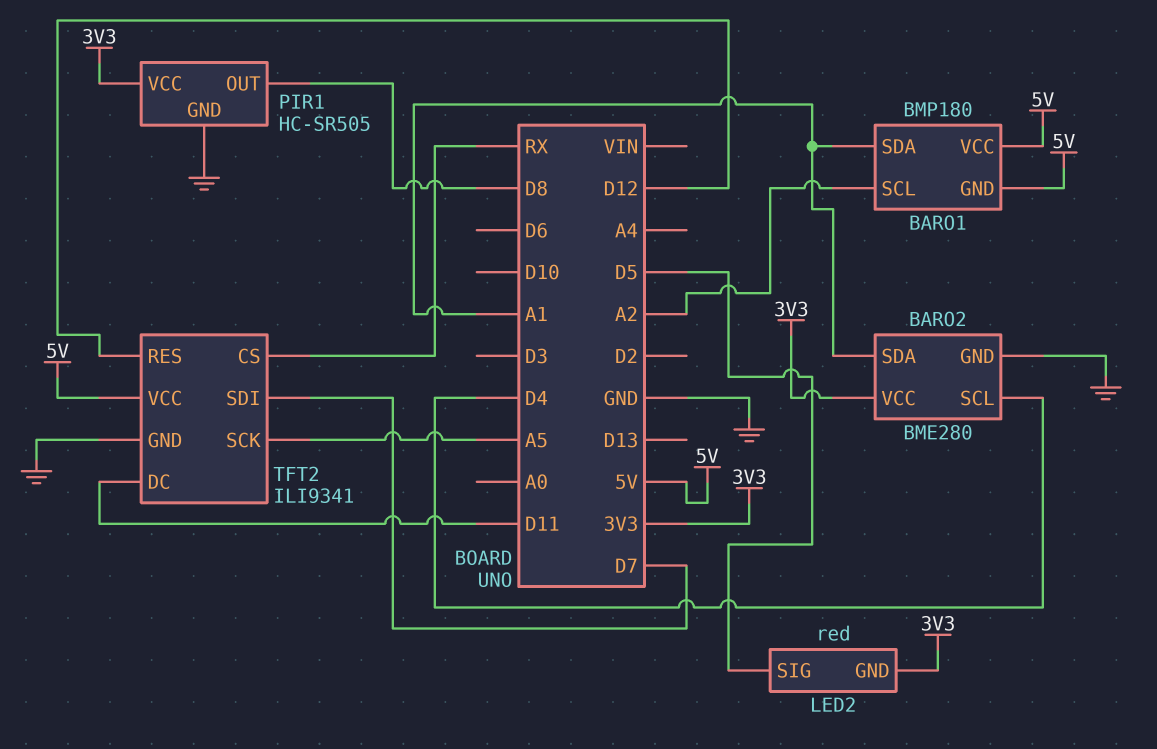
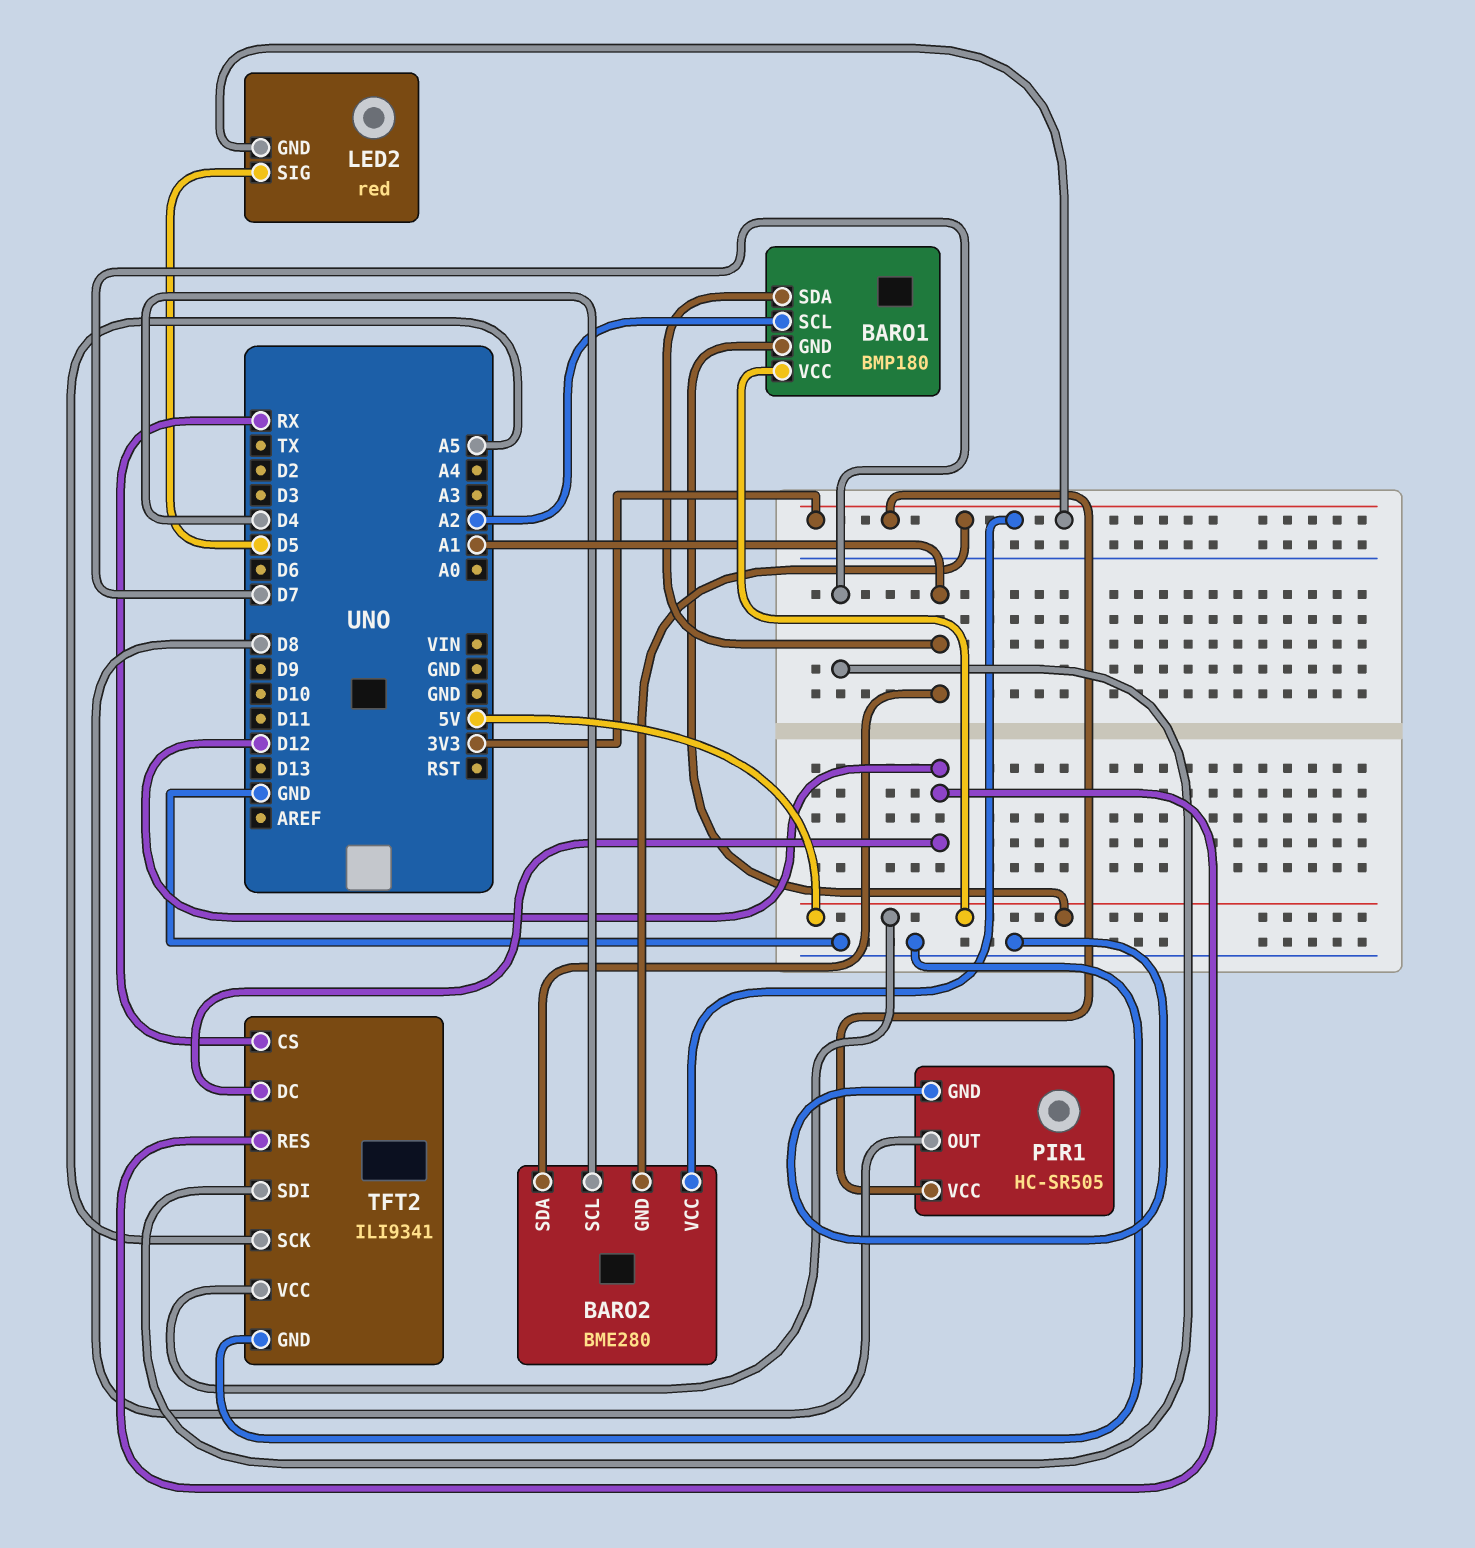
BARO2 pin GND: GND -> 3V3
TFT2 pin DC: D11 -> D12

